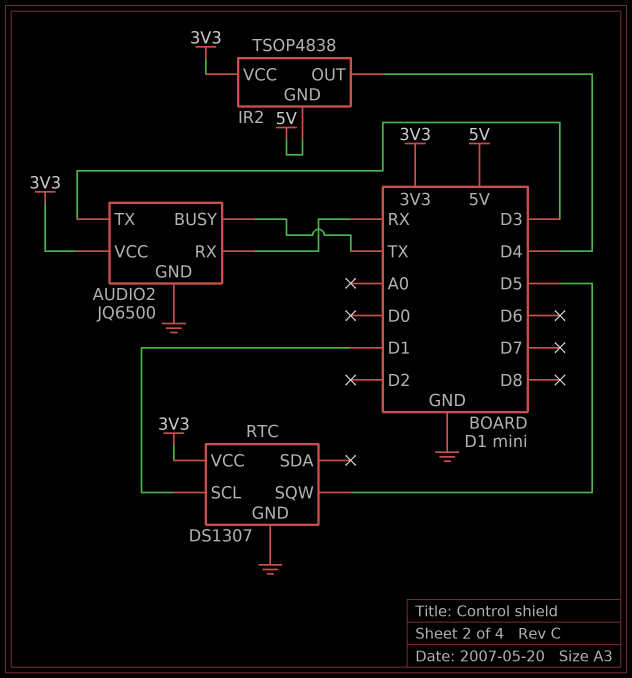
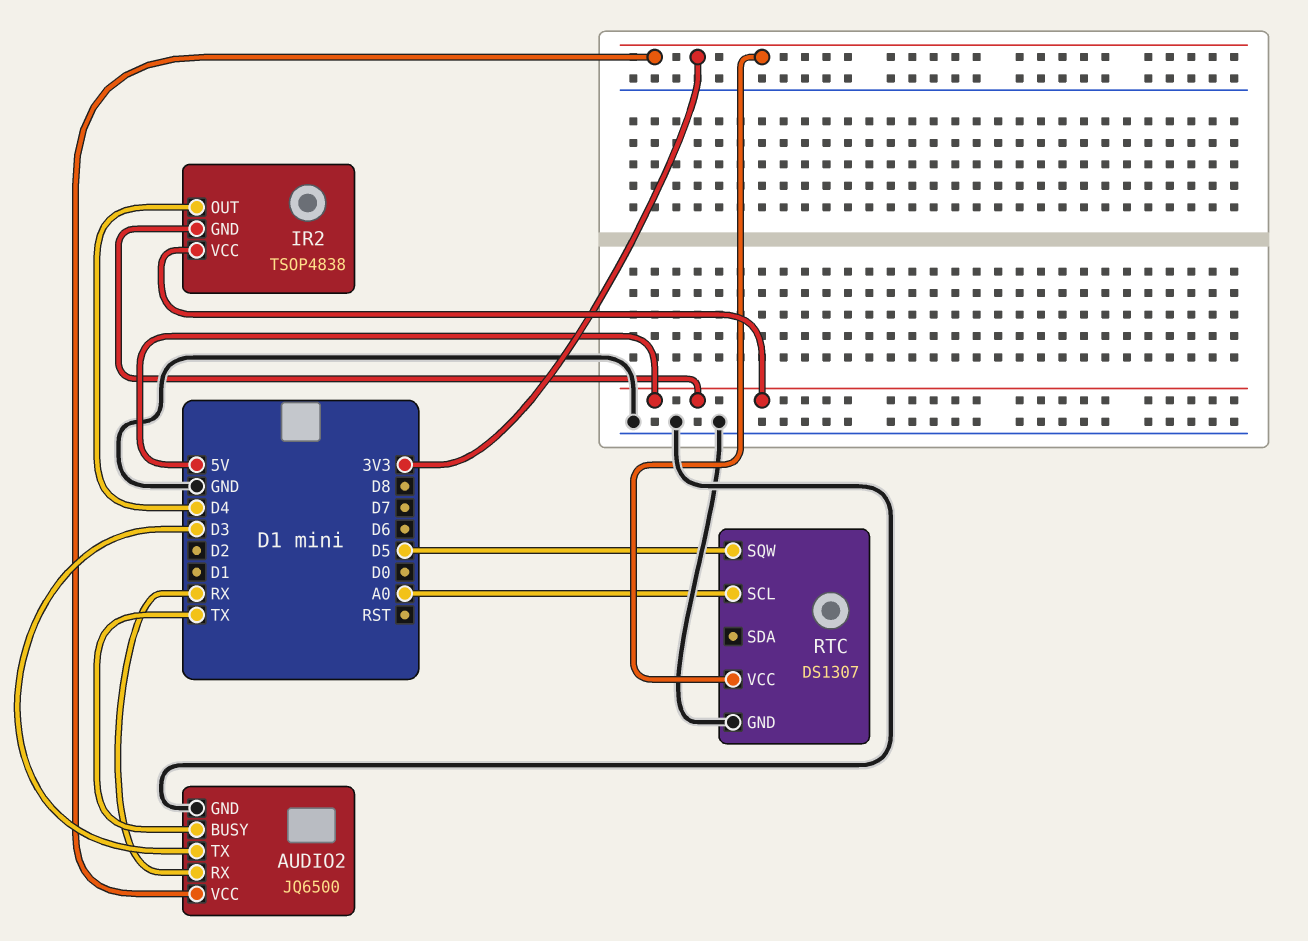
IR2 pin VCC: 3V3 -> 5V
RTC pin SCL: D1 -> A0

